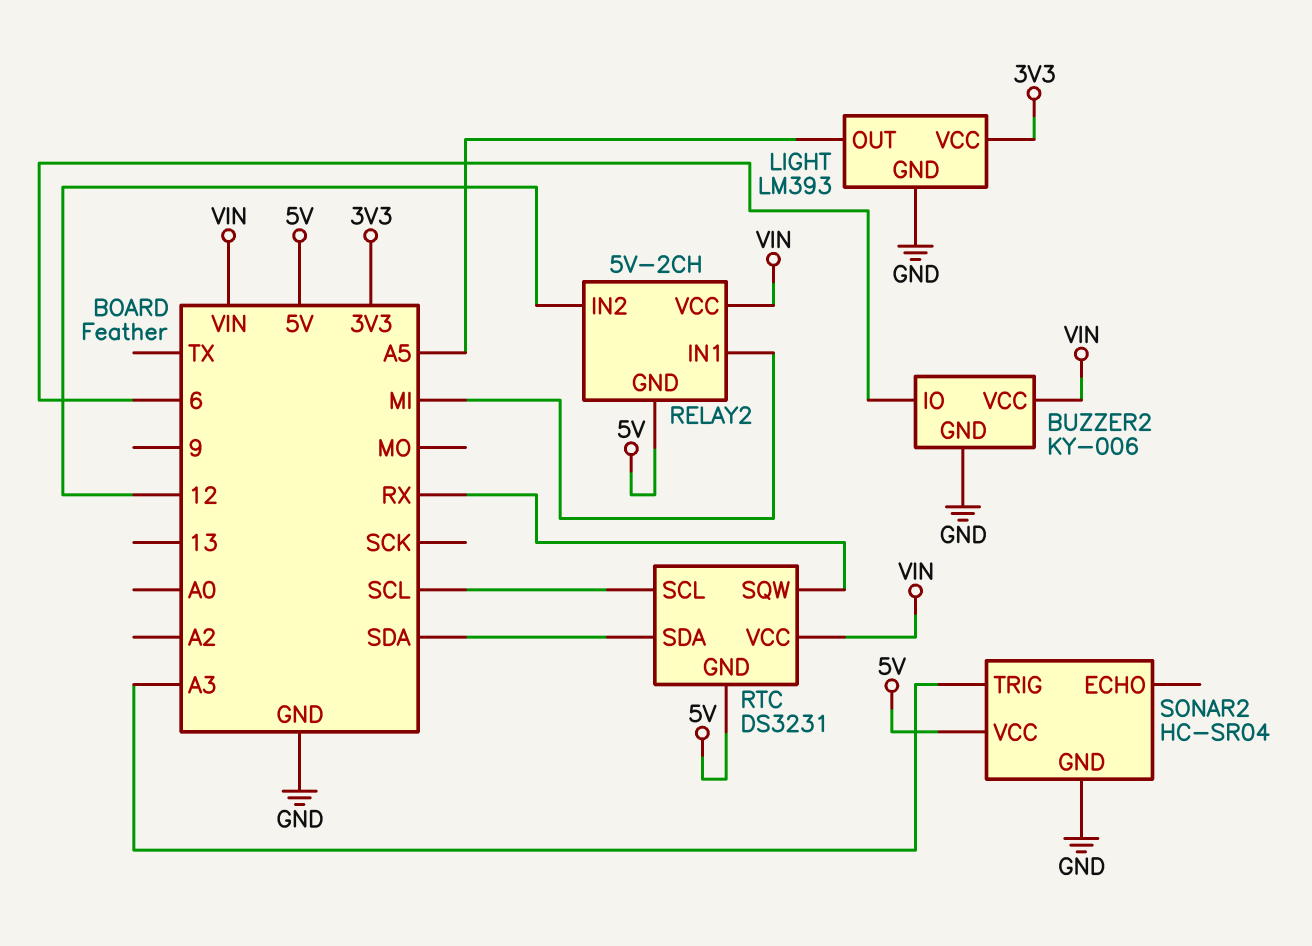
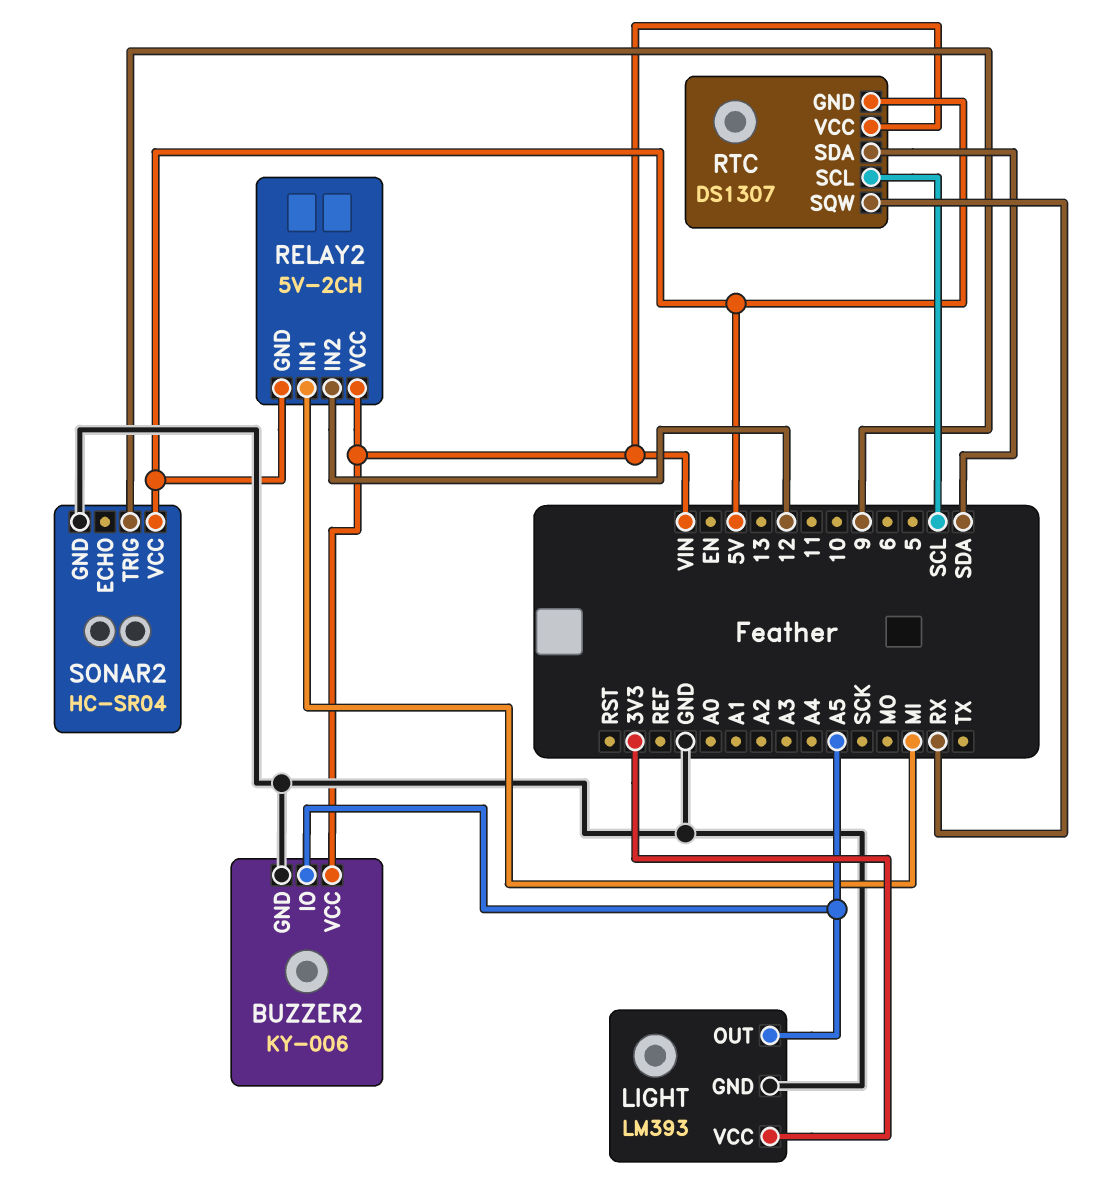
BUZZER2 pin IO: 6 -> A5
RTC: DS3231 -> DS1307
SONAR2 pin TRIG: A3 -> 9

